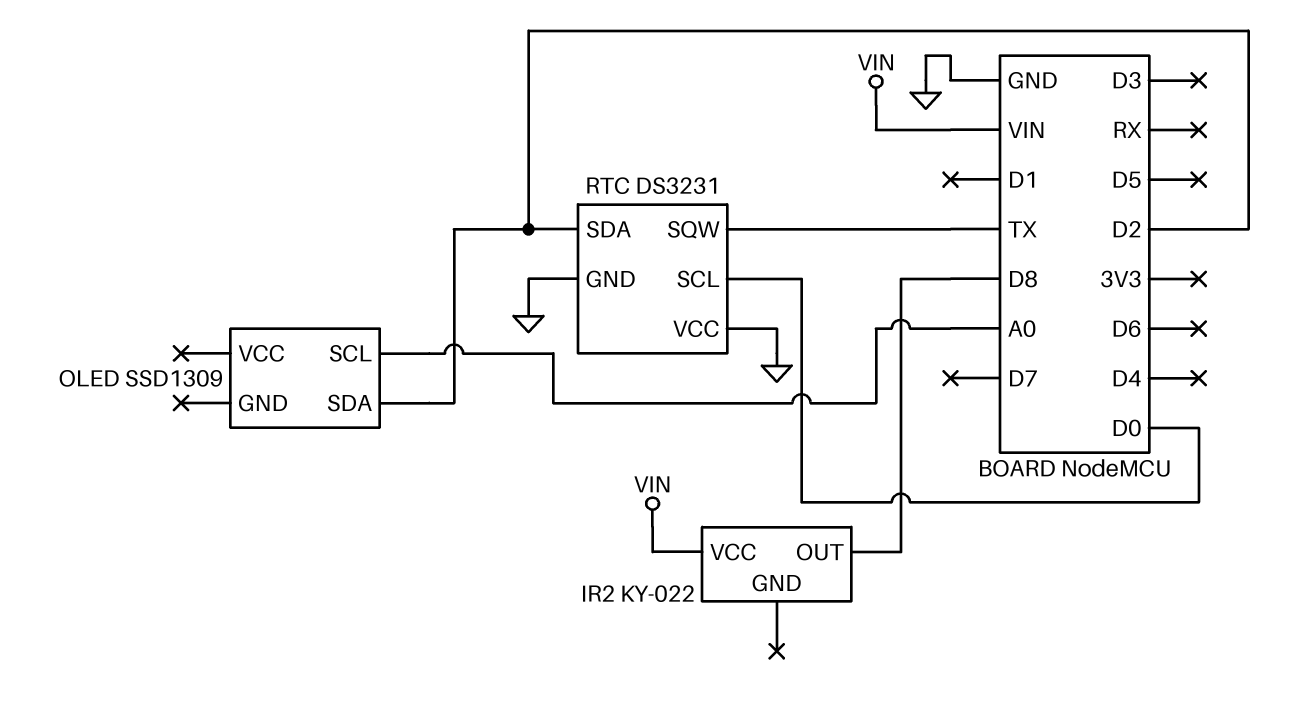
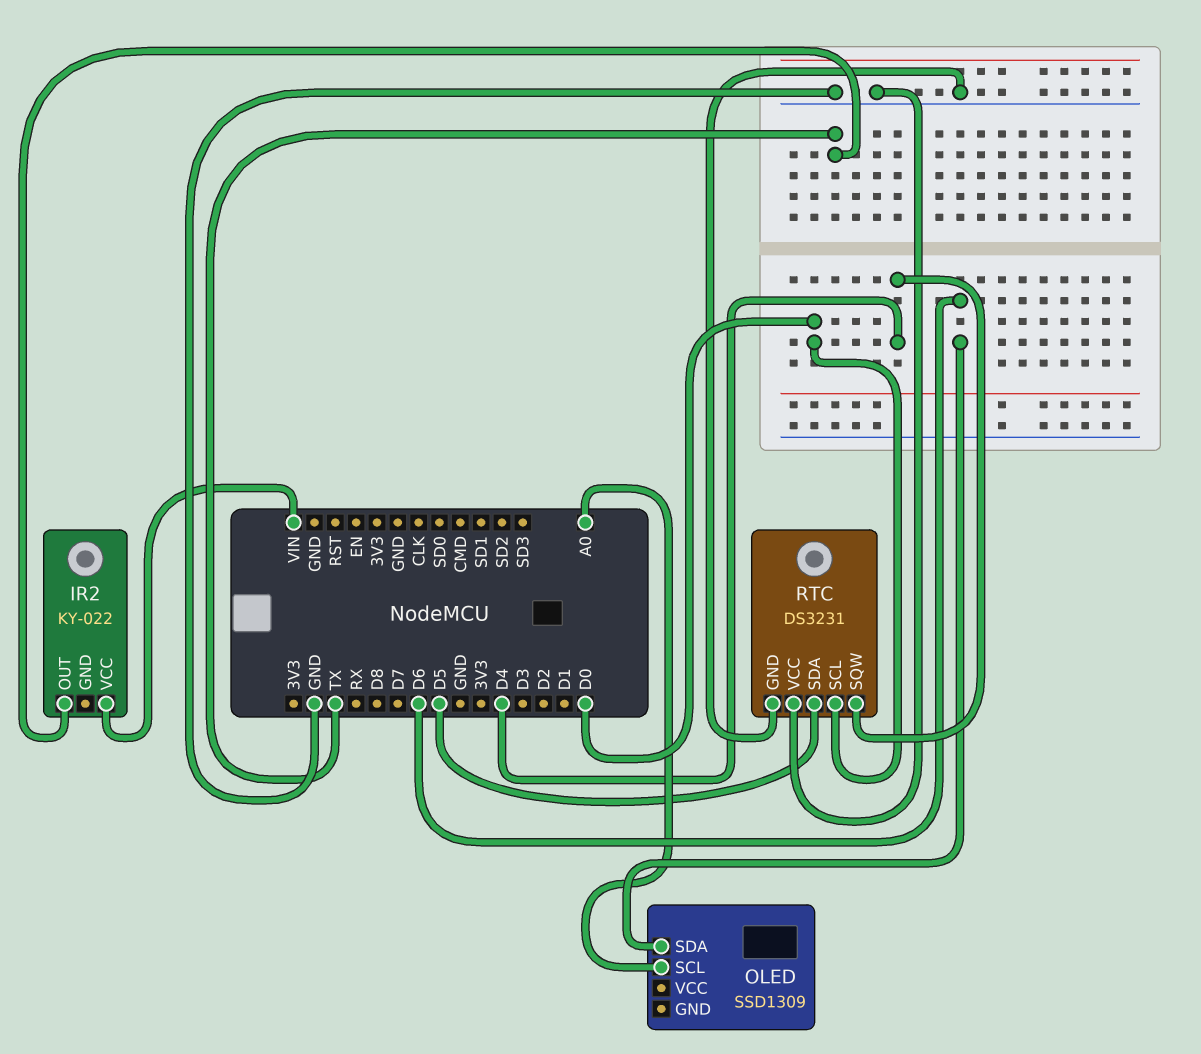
IR2 pin OUT: D8 -> TX
OLED pin SDA: D2 -> D6
RTC pin SDA: D2 -> D5
RTC pin SQW: TX -> D4

